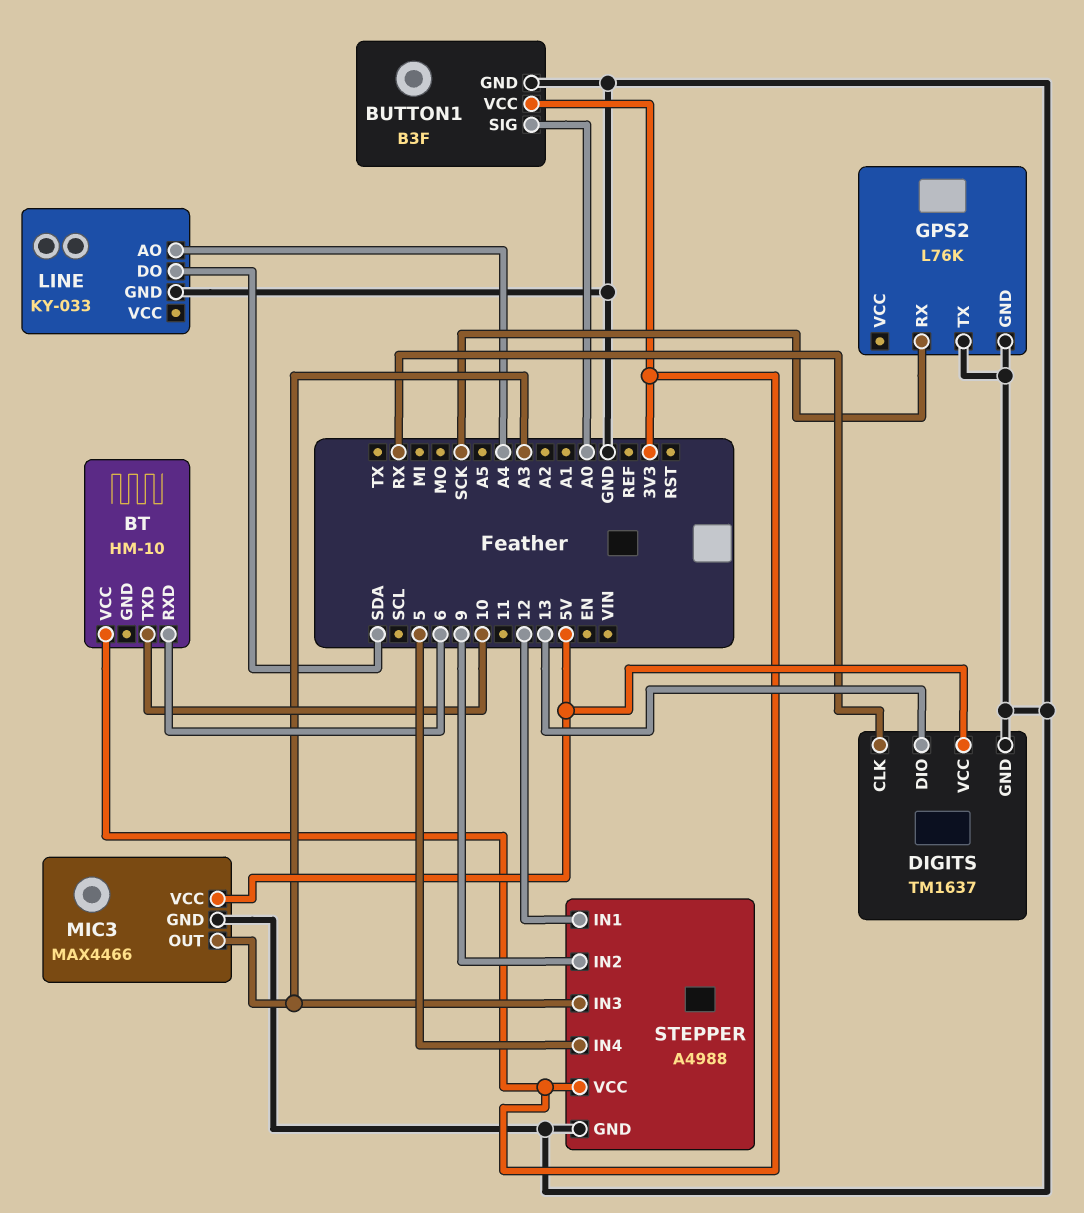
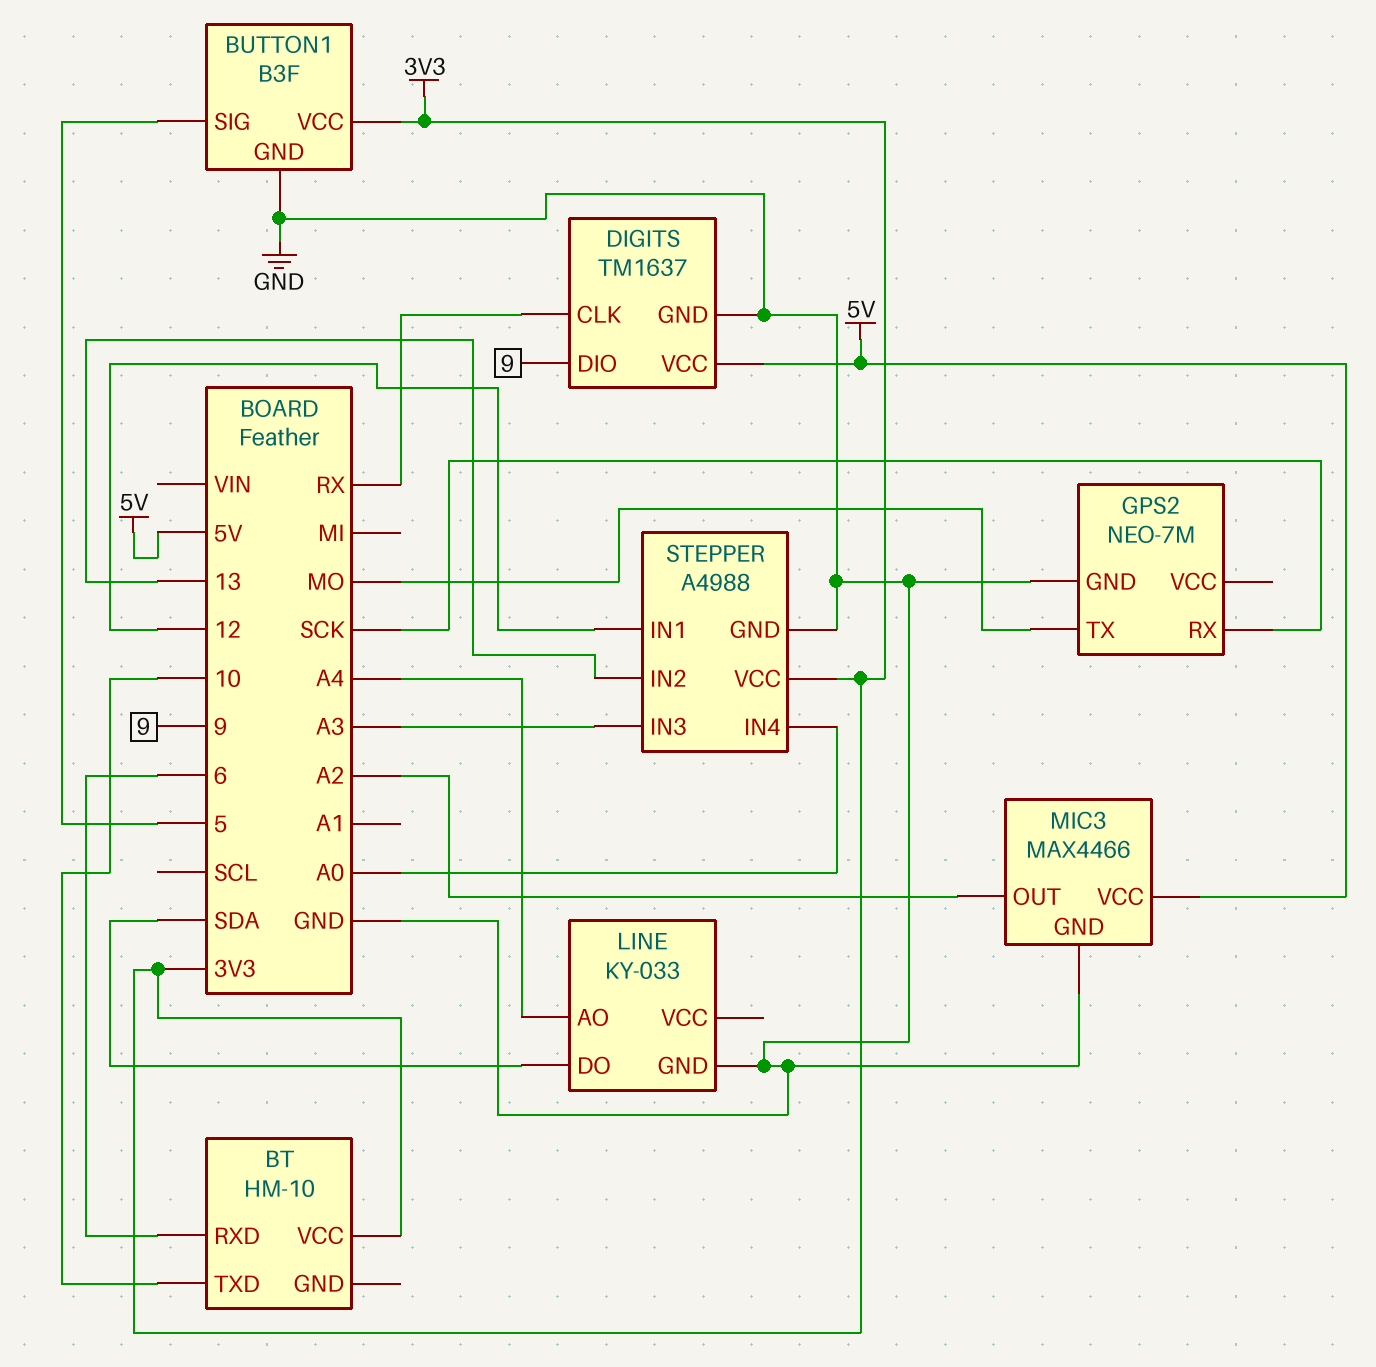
BUTTON1 pin SIG: A0 -> 5
DIGITS pin DIO: 13 -> 9
GPS2: L76K -> NEO-7M
GPS2 pin TX: GND -> MO
MIC3 pin OUT: A3 -> A2
STEPPER pin IN2: 9 -> 13
STEPPER pin IN4: 5 -> A0

